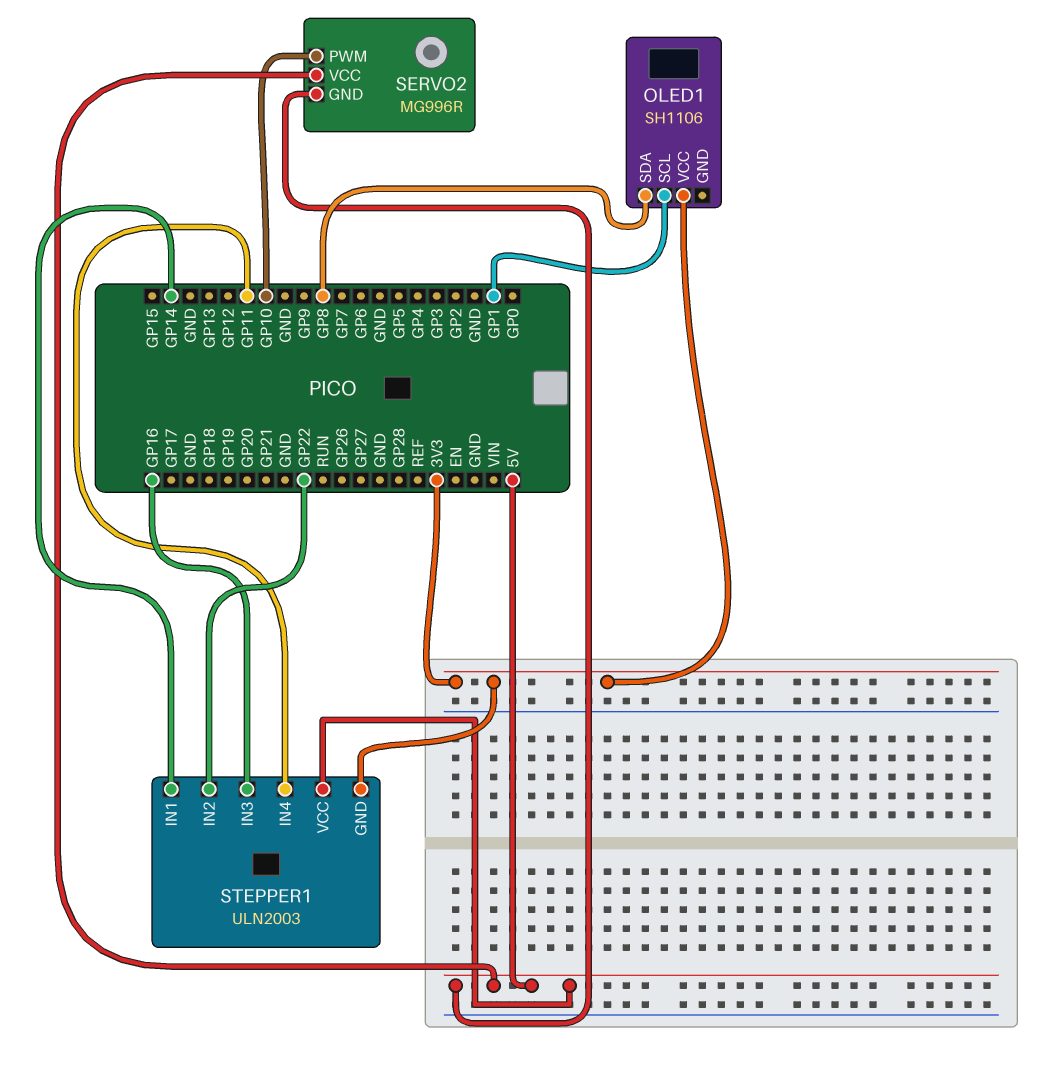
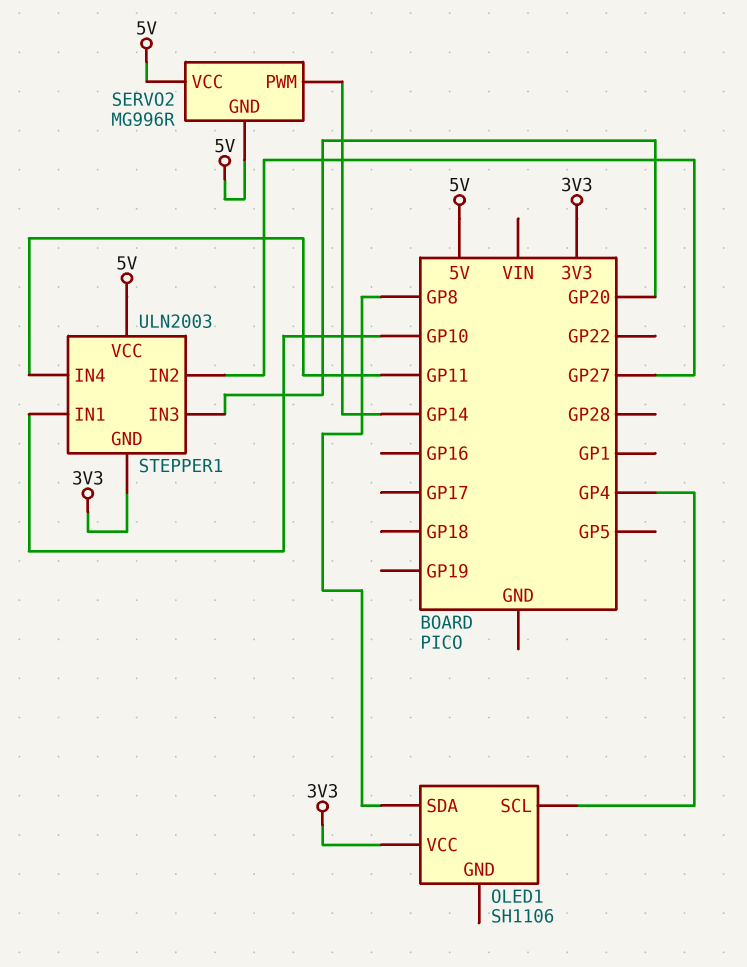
OLED1 pin SCL: GP1 -> GP4
SERVO2 pin PWM: GP10 -> GP14
STEPPER1 pin IN1: GP14 -> GP10
STEPPER1 pin IN2: GP22 -> GP27
STEPPER1 pin IN3: GP16 -> GP20

